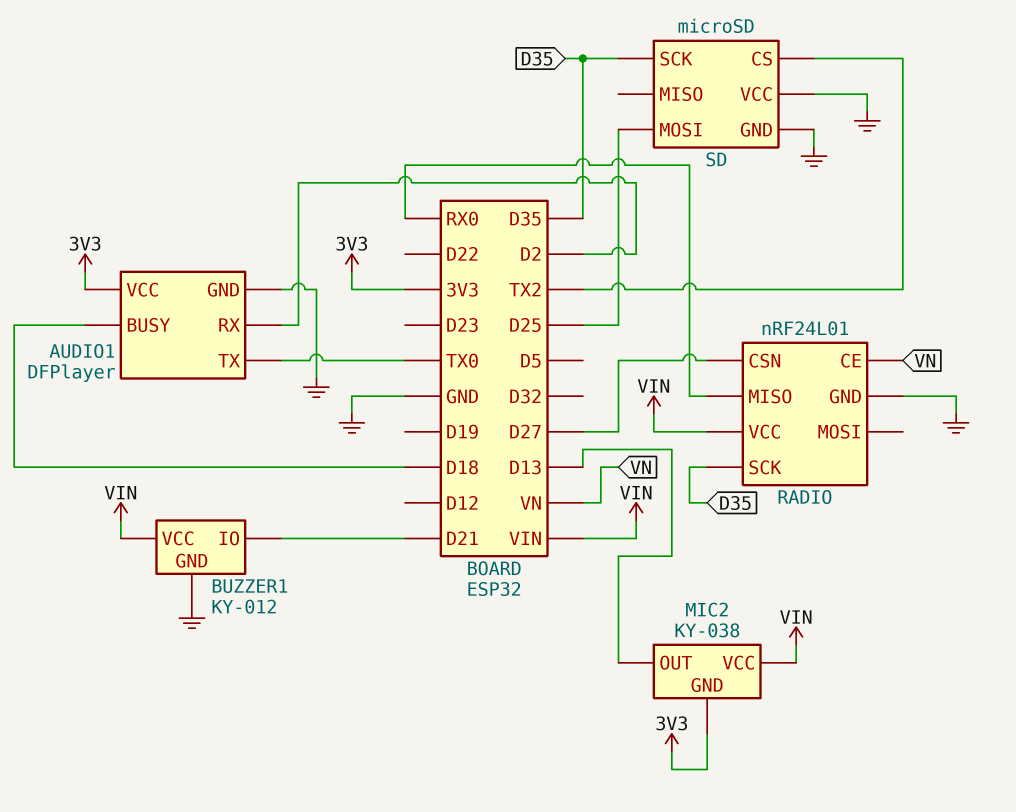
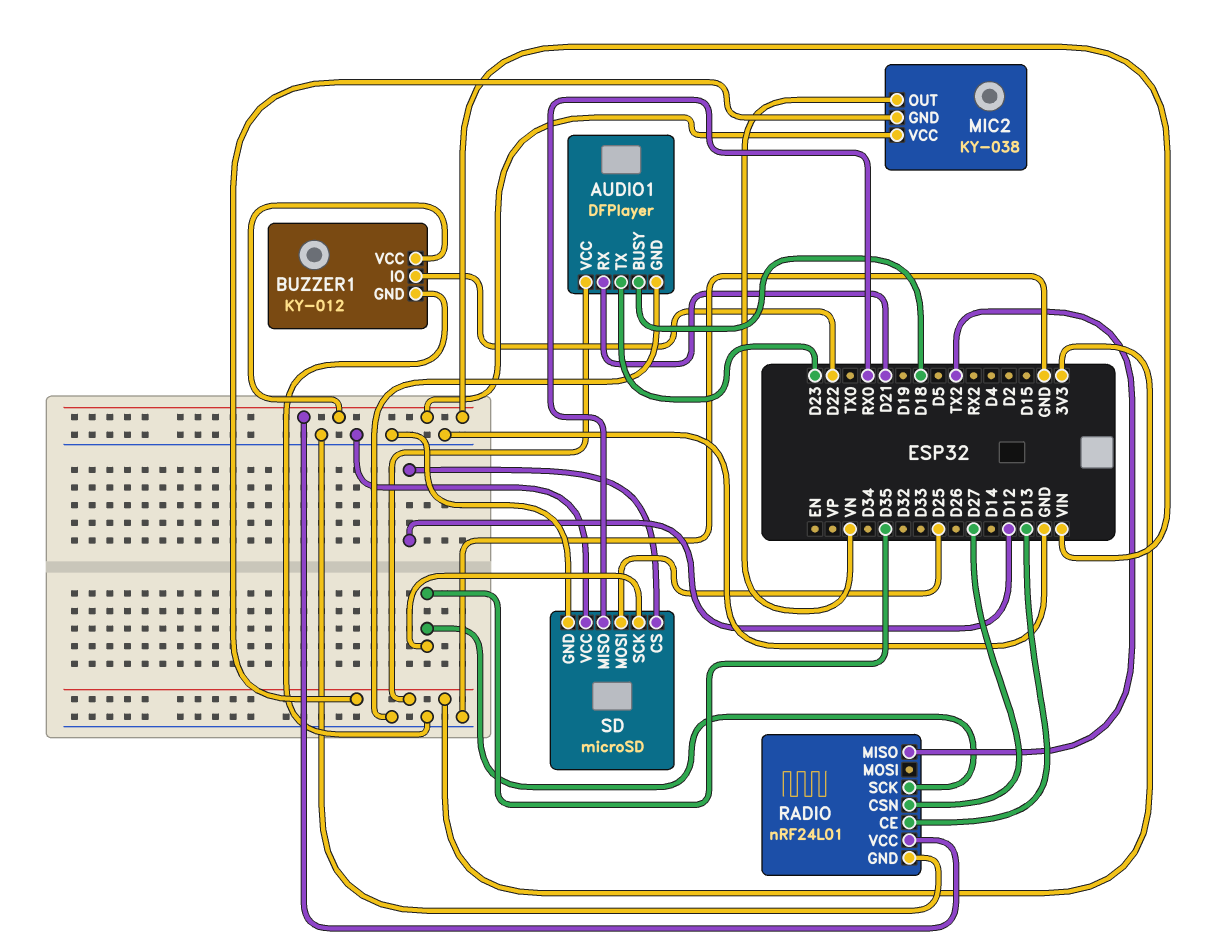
AUDIO1 pin RX: D2 -> D21
AUDIO1 pin TX: TX0 -> D23
BUZZER1 pin IO: D21 -> D22
MIC2 pin OUT: D13 -> VN
RADIO pin CE: VN -> D13
RADIO pin MISO: RX0 -> TX2
SD pin CS: TX2 -> D12
SD pin MISO: none -> RX0

